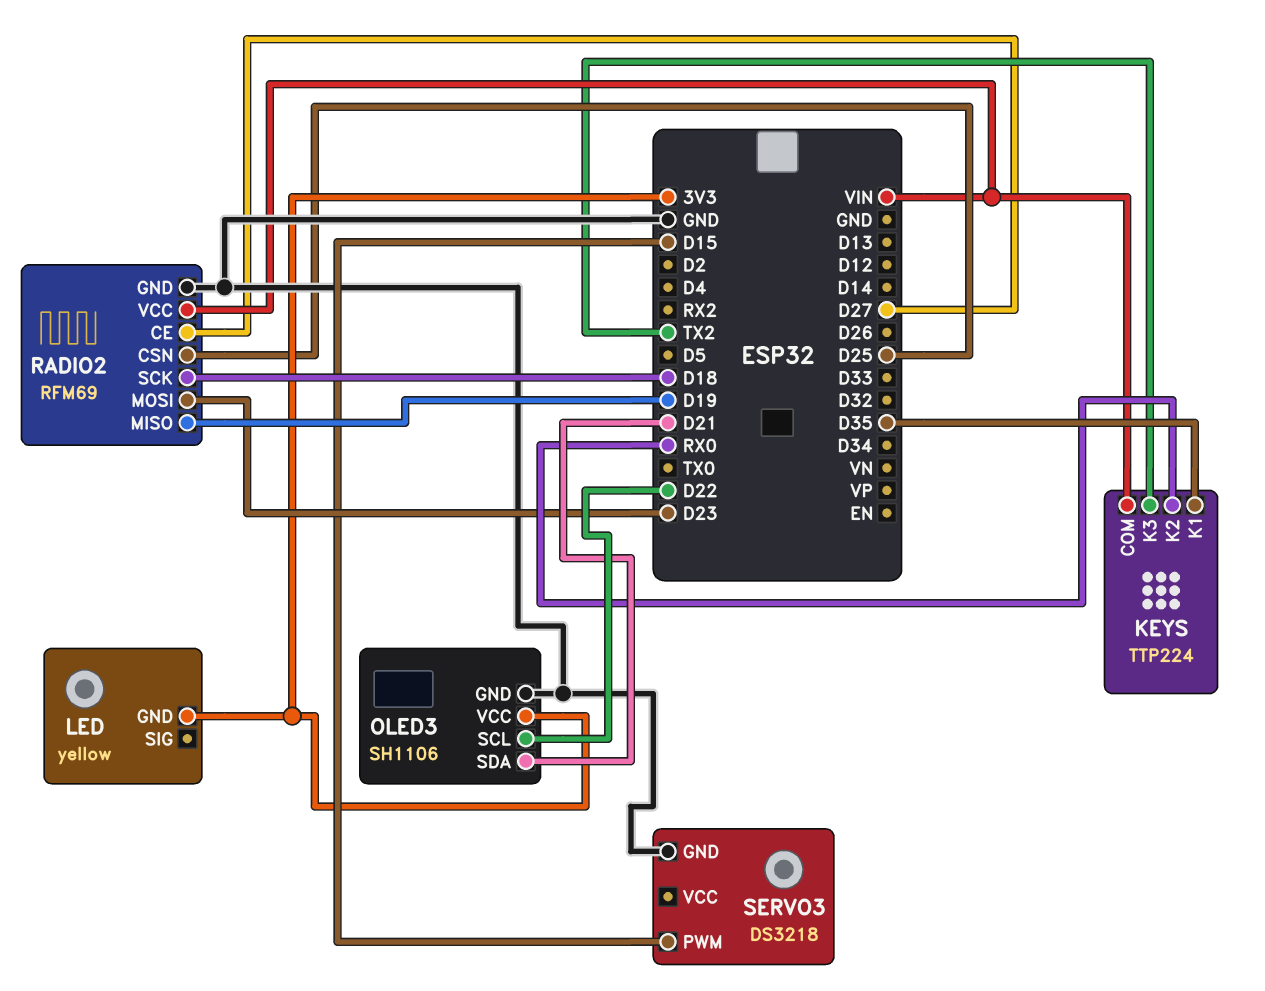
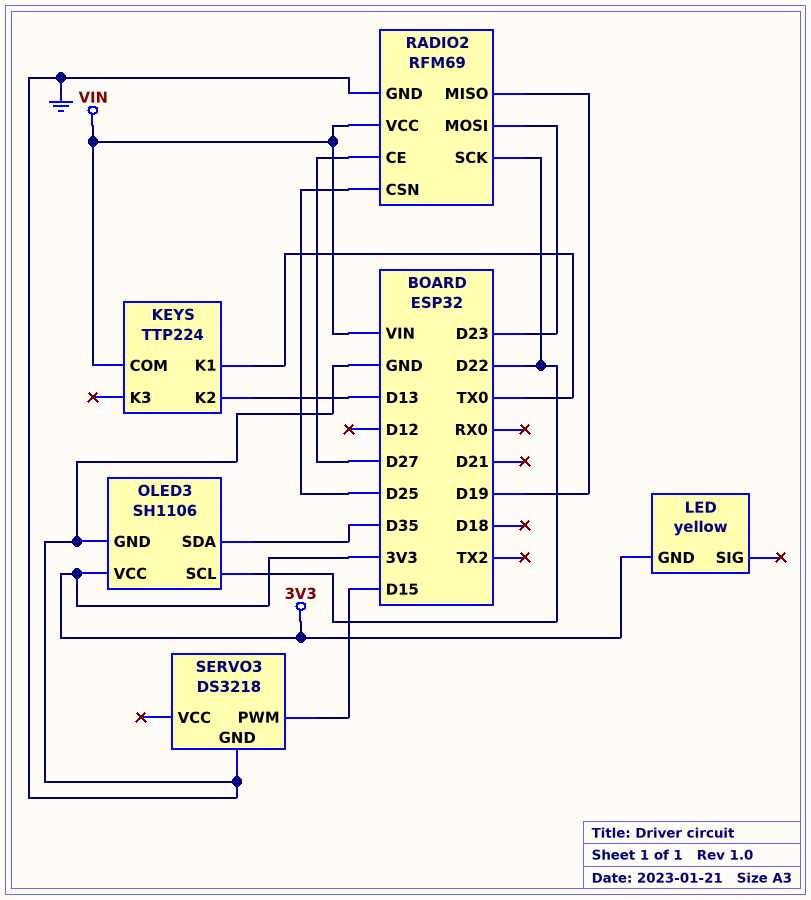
KEYS pin K1: D35 -> TX0
KEYS pin K2: RX0 -> D13
KEYS pin K3: TX2 -> none
OLED3 pin SDA: D21 -> D35
RADIO2 pin SCK: D18 -> D22

